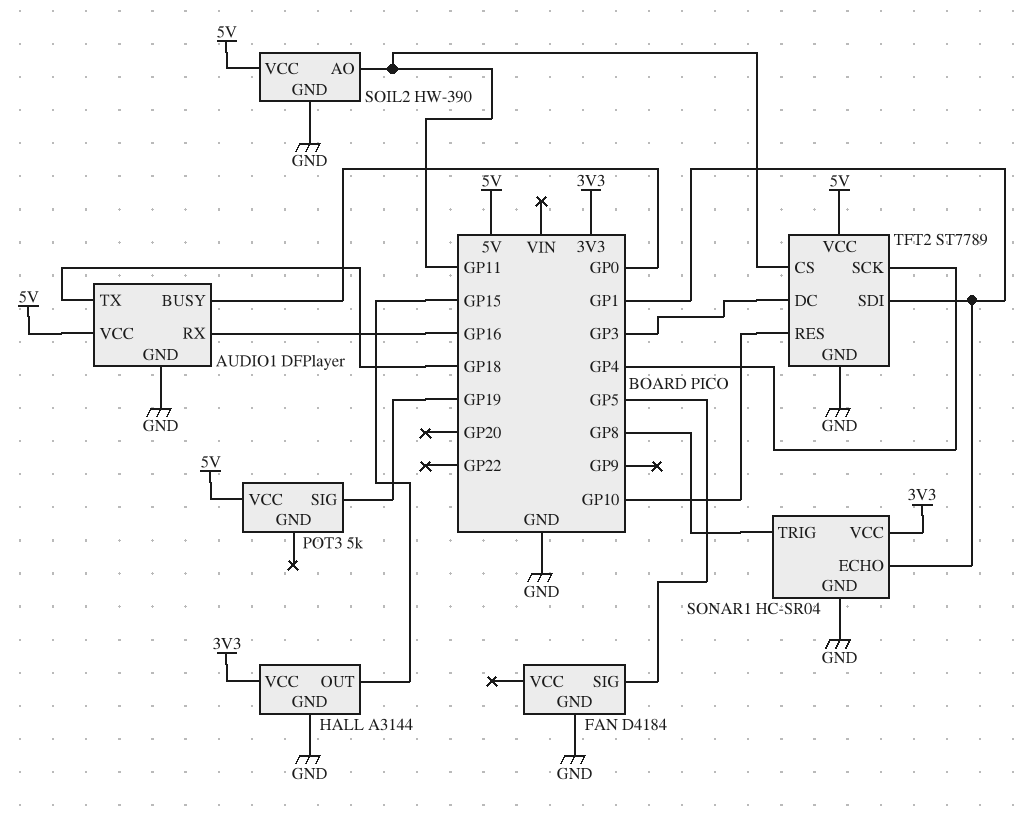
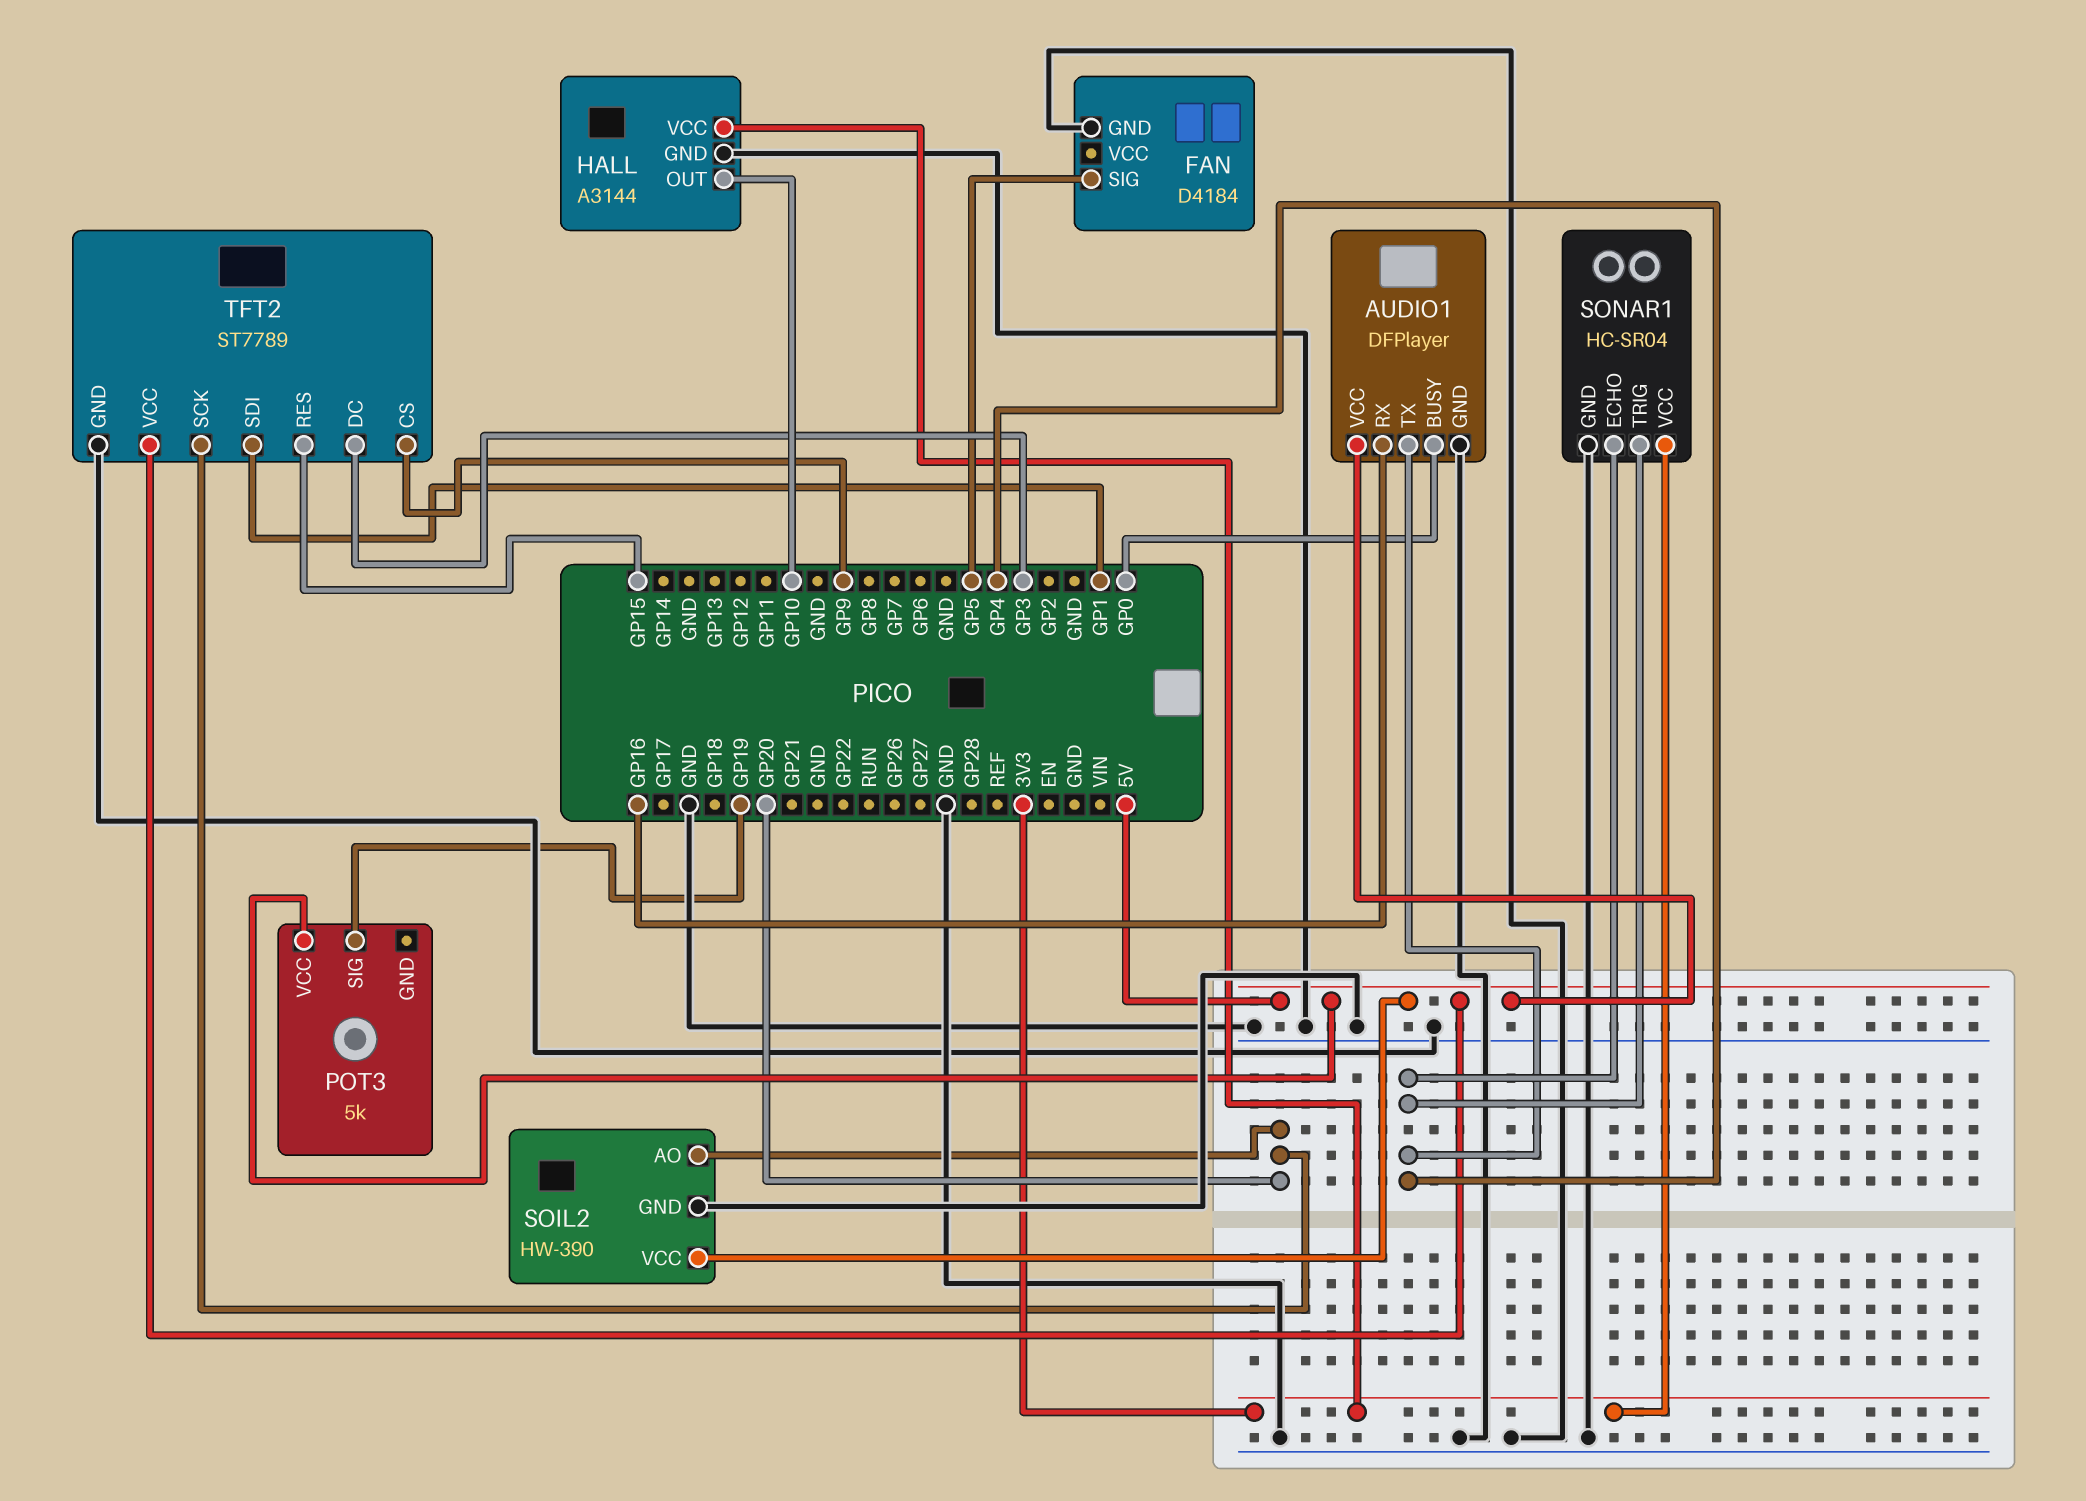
AUDIO1 pin TX: GP18 -> GP4
HALL pin OUT: GP15 -> GP10
SOIL2 pin AO: GP11 -> GP20
SONAR1 pin ECHO: GP1 -> GP4
SONAR1 pin TRIG: GP8 -> GP4
TFT2 pin CS: GP11 -> GP9
TFT2 pin RES: GP10 -> GP15
TFT2 pin SCK: GP4 -> GP20

